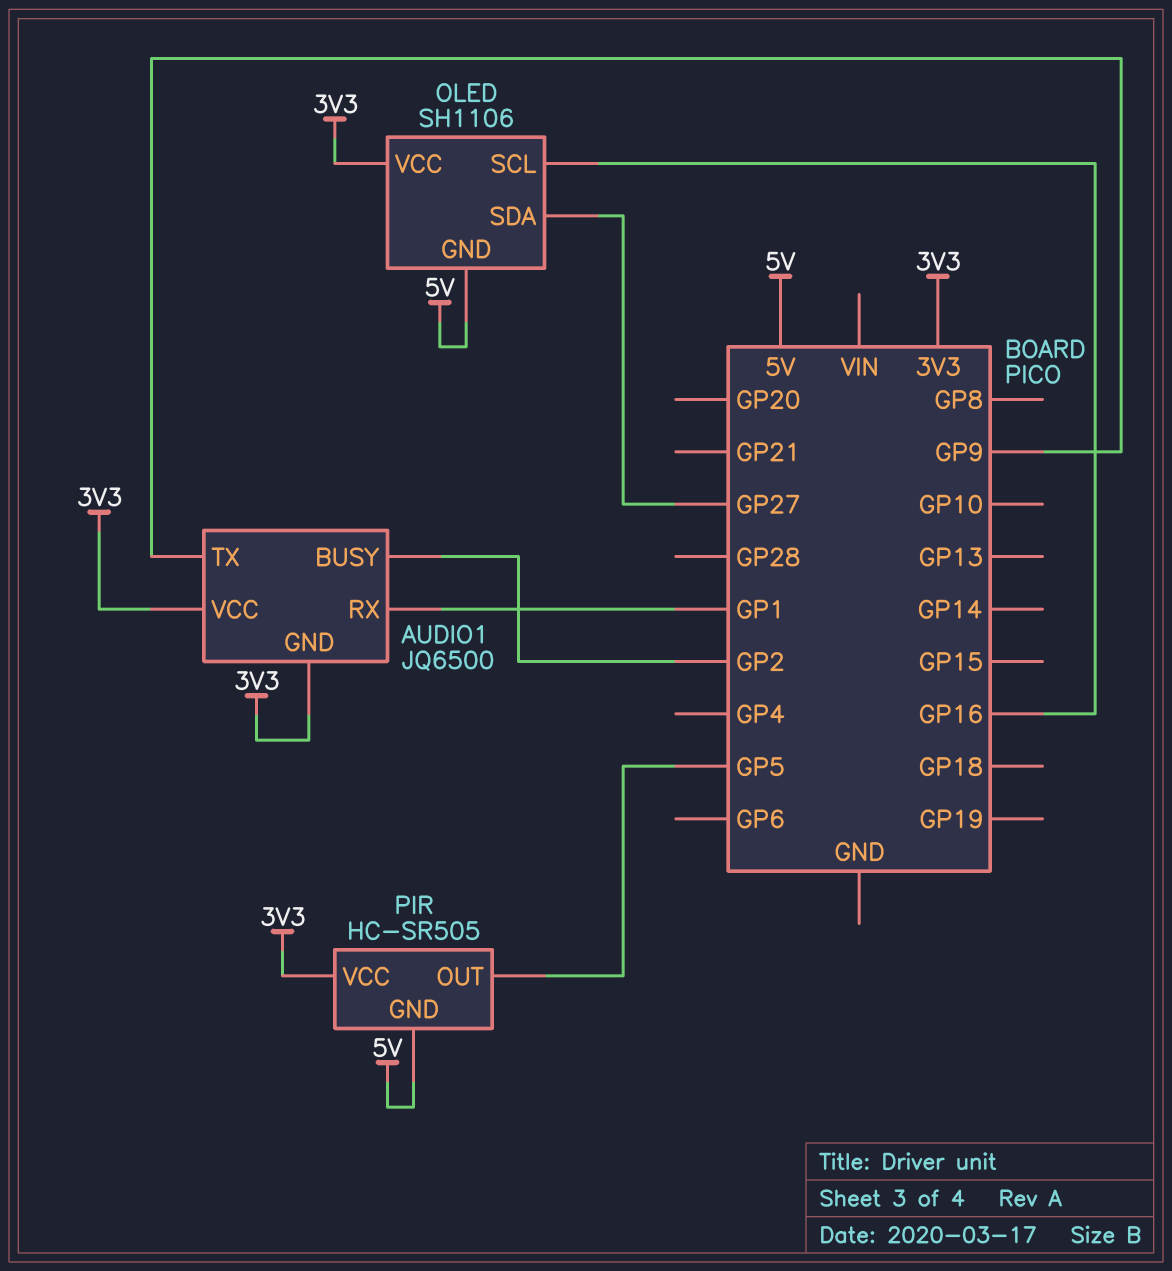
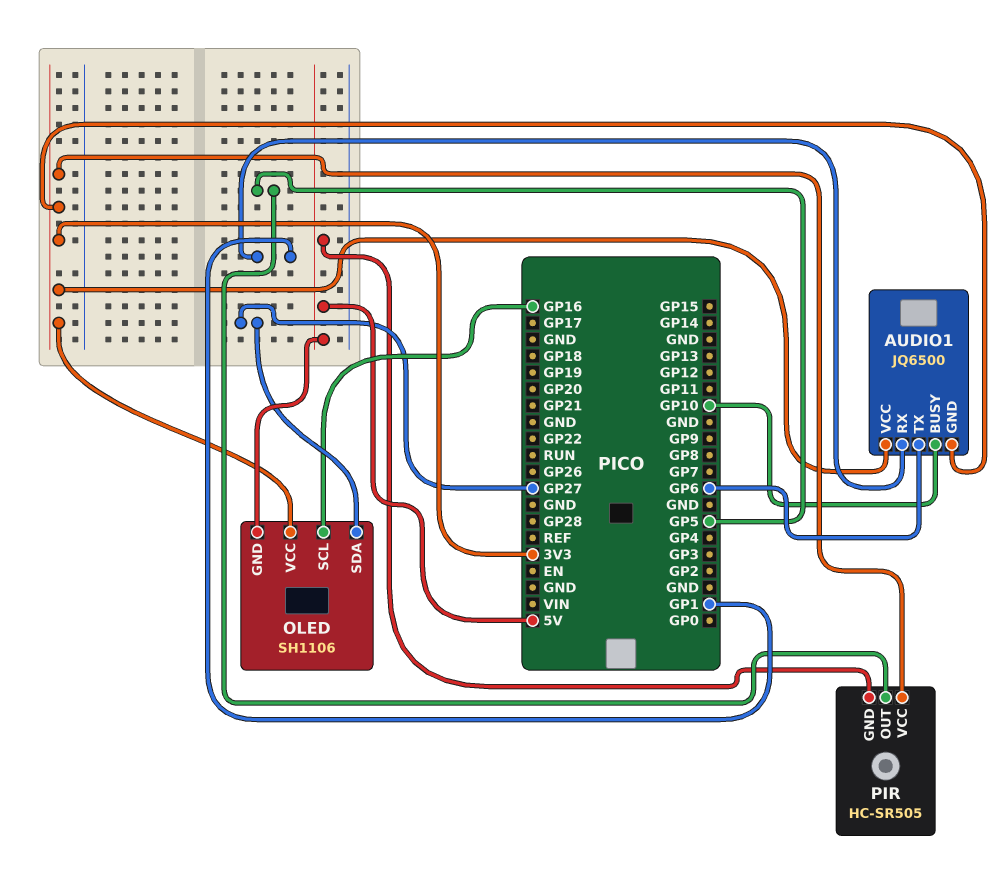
AUDIO1 pin BUSY: GP2 -> GP10
AUDIO1 pin TX: GP9 -> GP6

